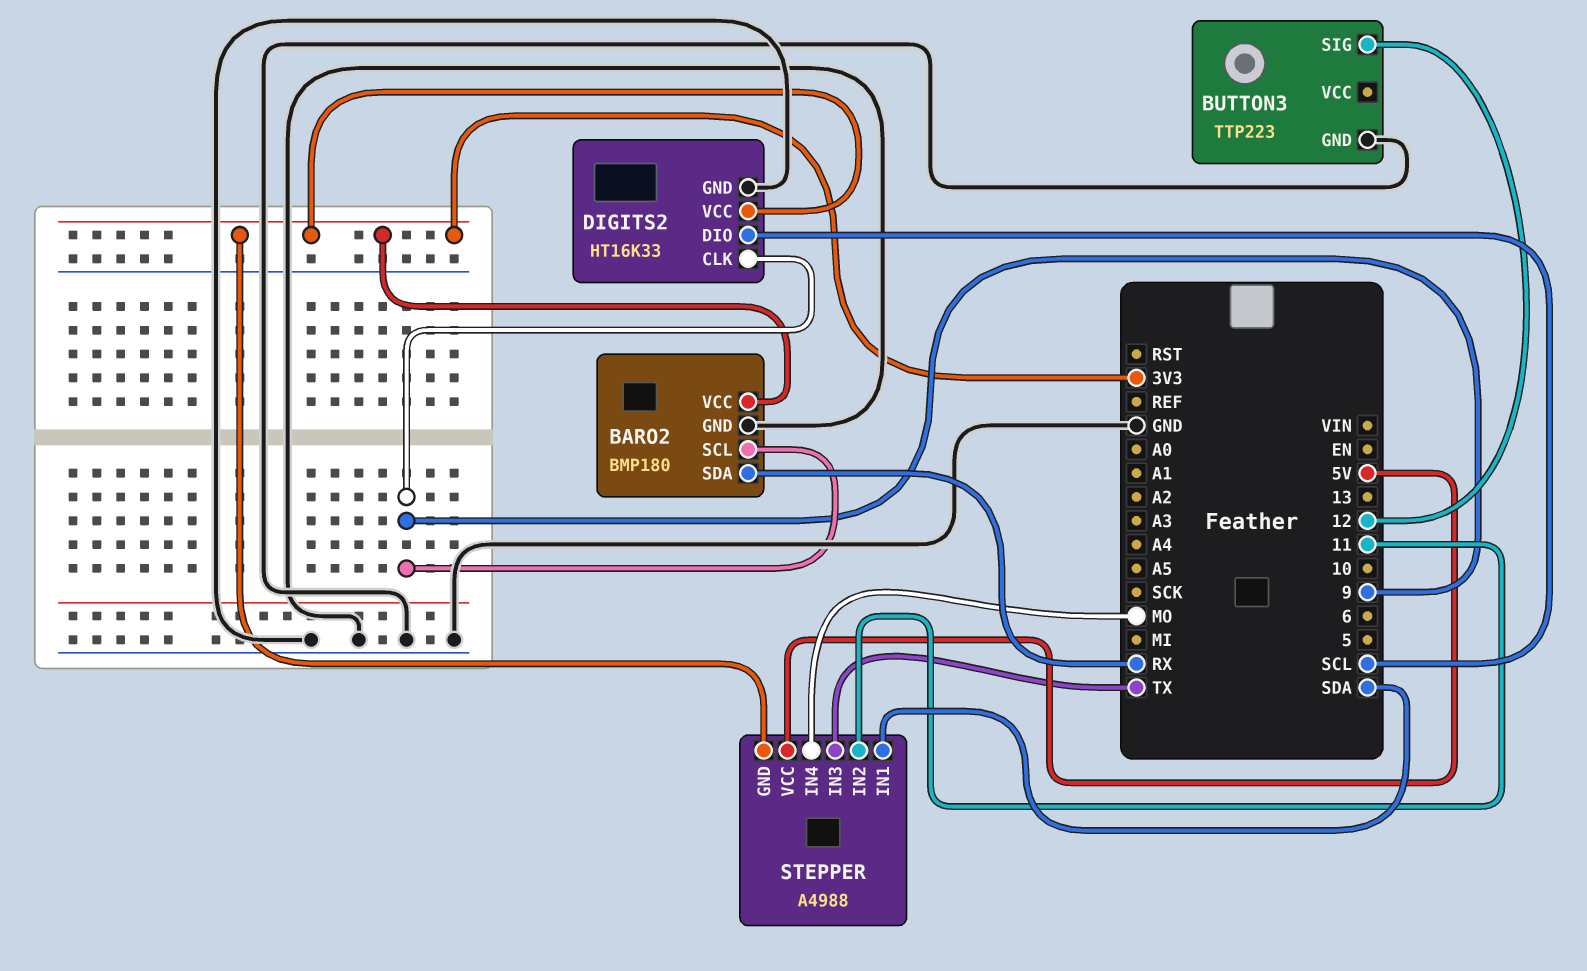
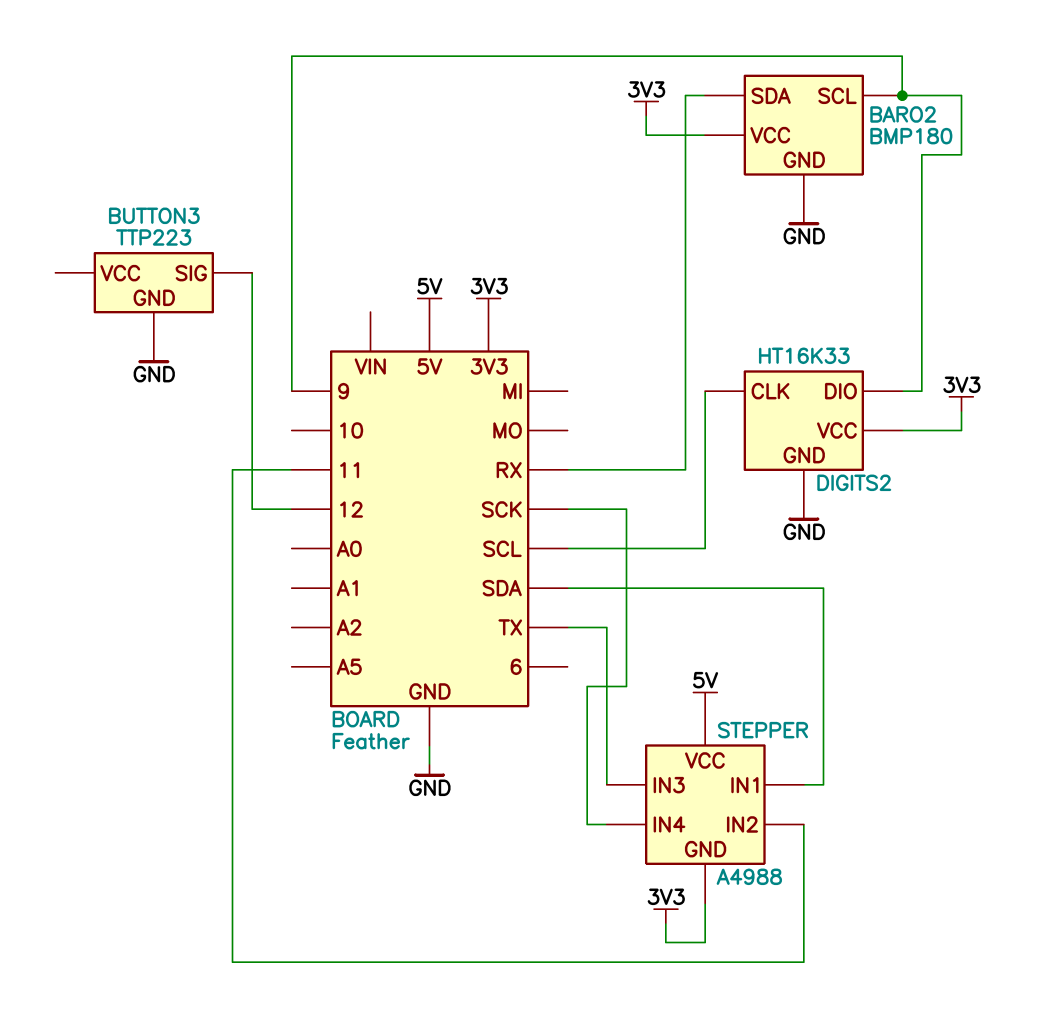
DIGITS2 pin CLK: 9 -> SCL
DIGITS2 pin DIO: SCL -> 9
STEPPER pin IN4: MO -> SCK

